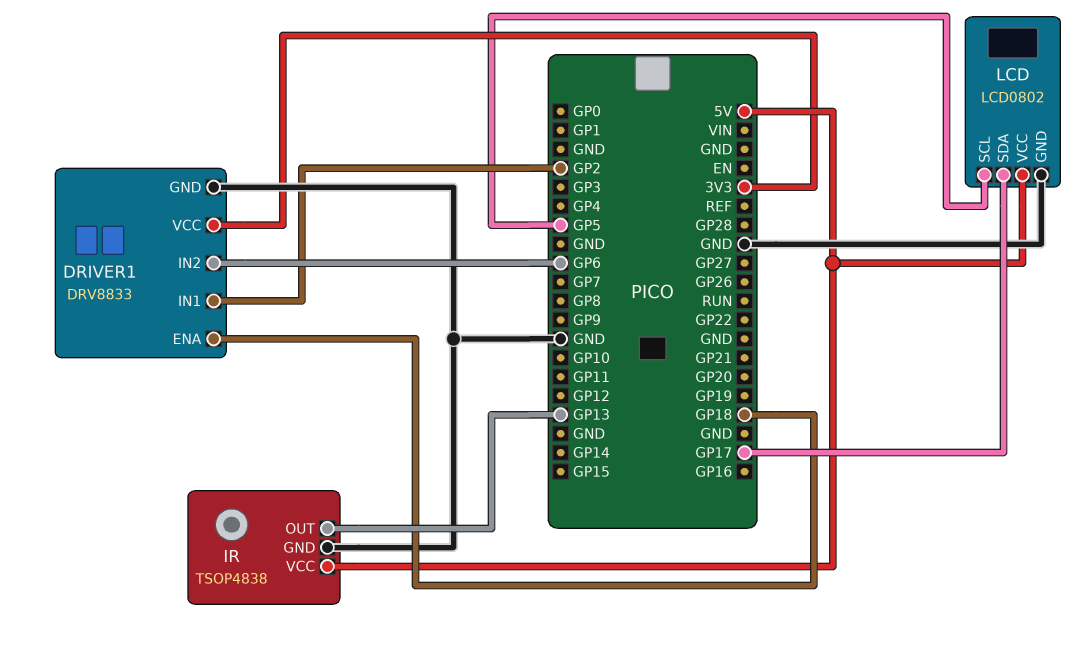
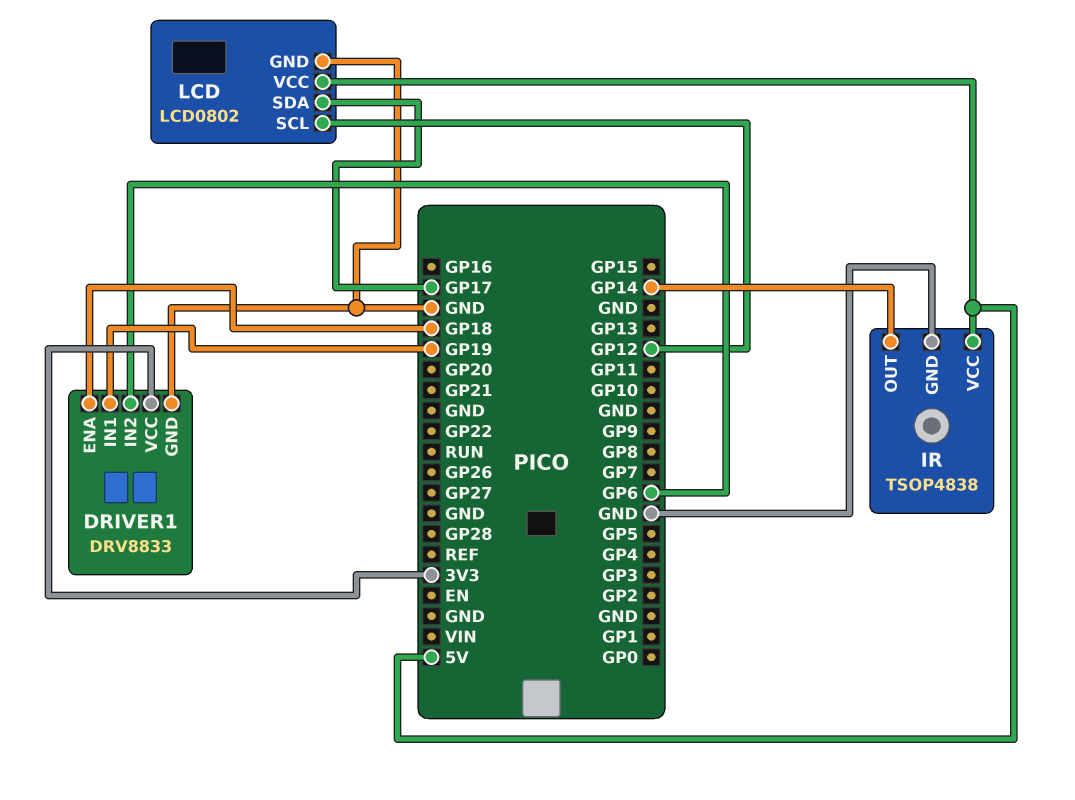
DRIVER1 pin IN1: GP2 -> GP19
IR pin OUT: GP13 -> GP14
LCD pin SCL: GP5 -> GP12

